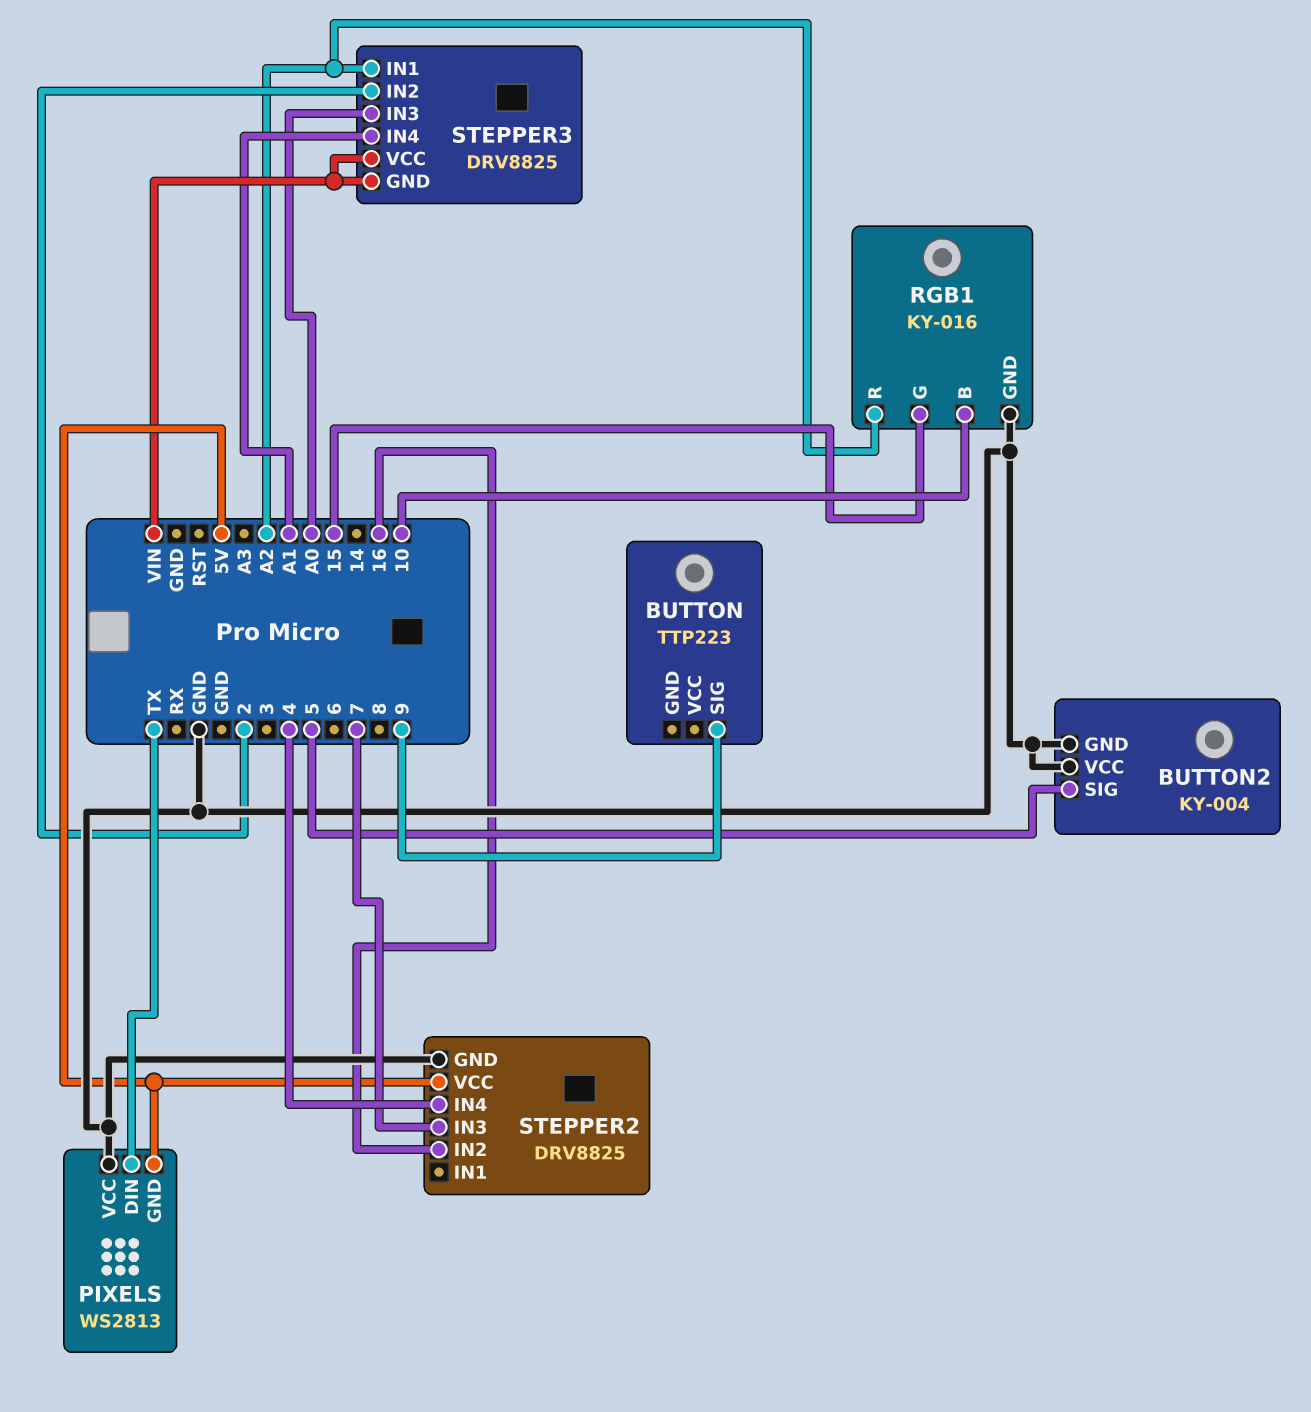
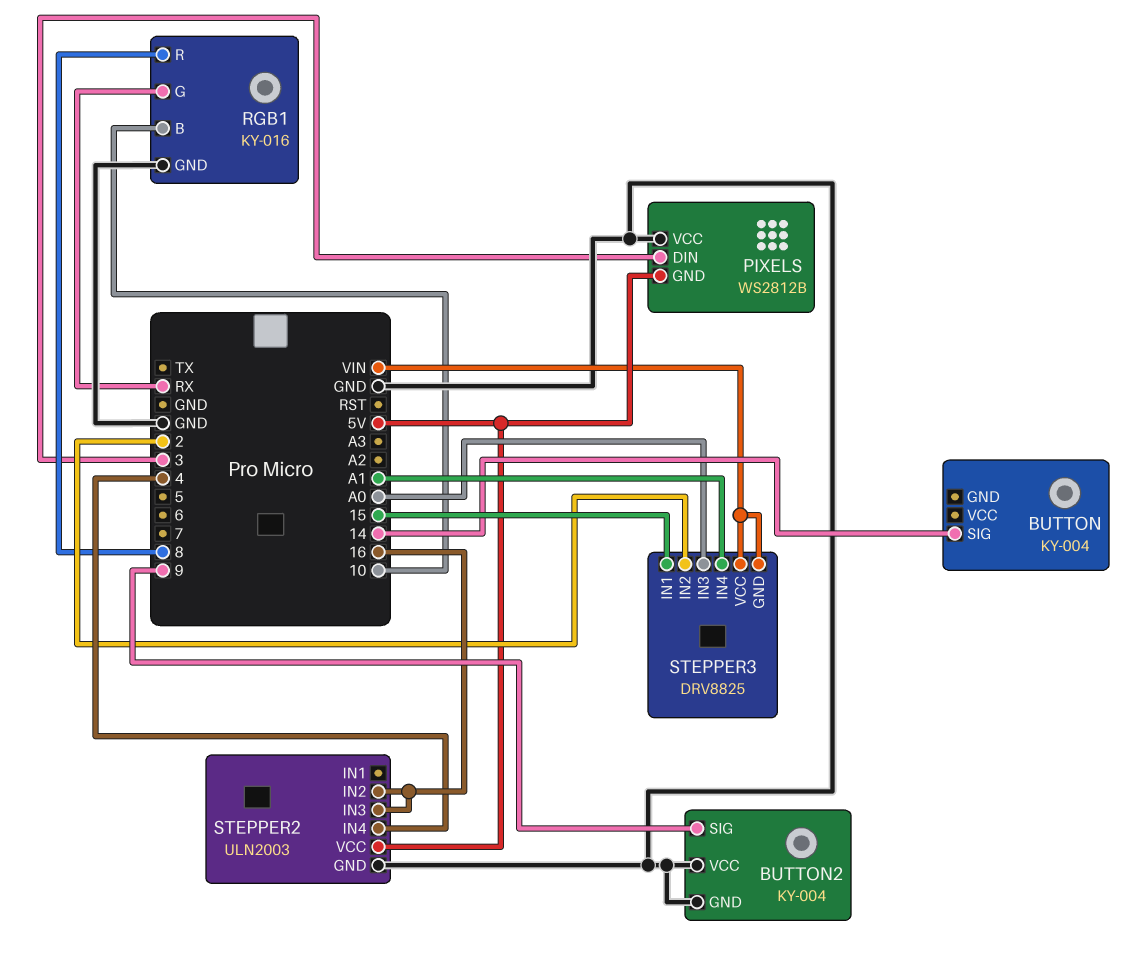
BUTTON: TTP223 -> KY-004
BUTTON pin SIG: 9 -> 14
BUTTON2 pin SIG: 5 -> 9
PIXELS: WS2813 -> WS2812B
PIXELS pin DIN: TX -> 3
RGB1 pin G: 15 -> RX
RGB1 pin R: A2 -> 8
STEPPER2: DRV8825 -> ULN2003
STEPPER2 pin IN3: 7 -> 16
STEPPER3 pin IN1: A2 -> 15

